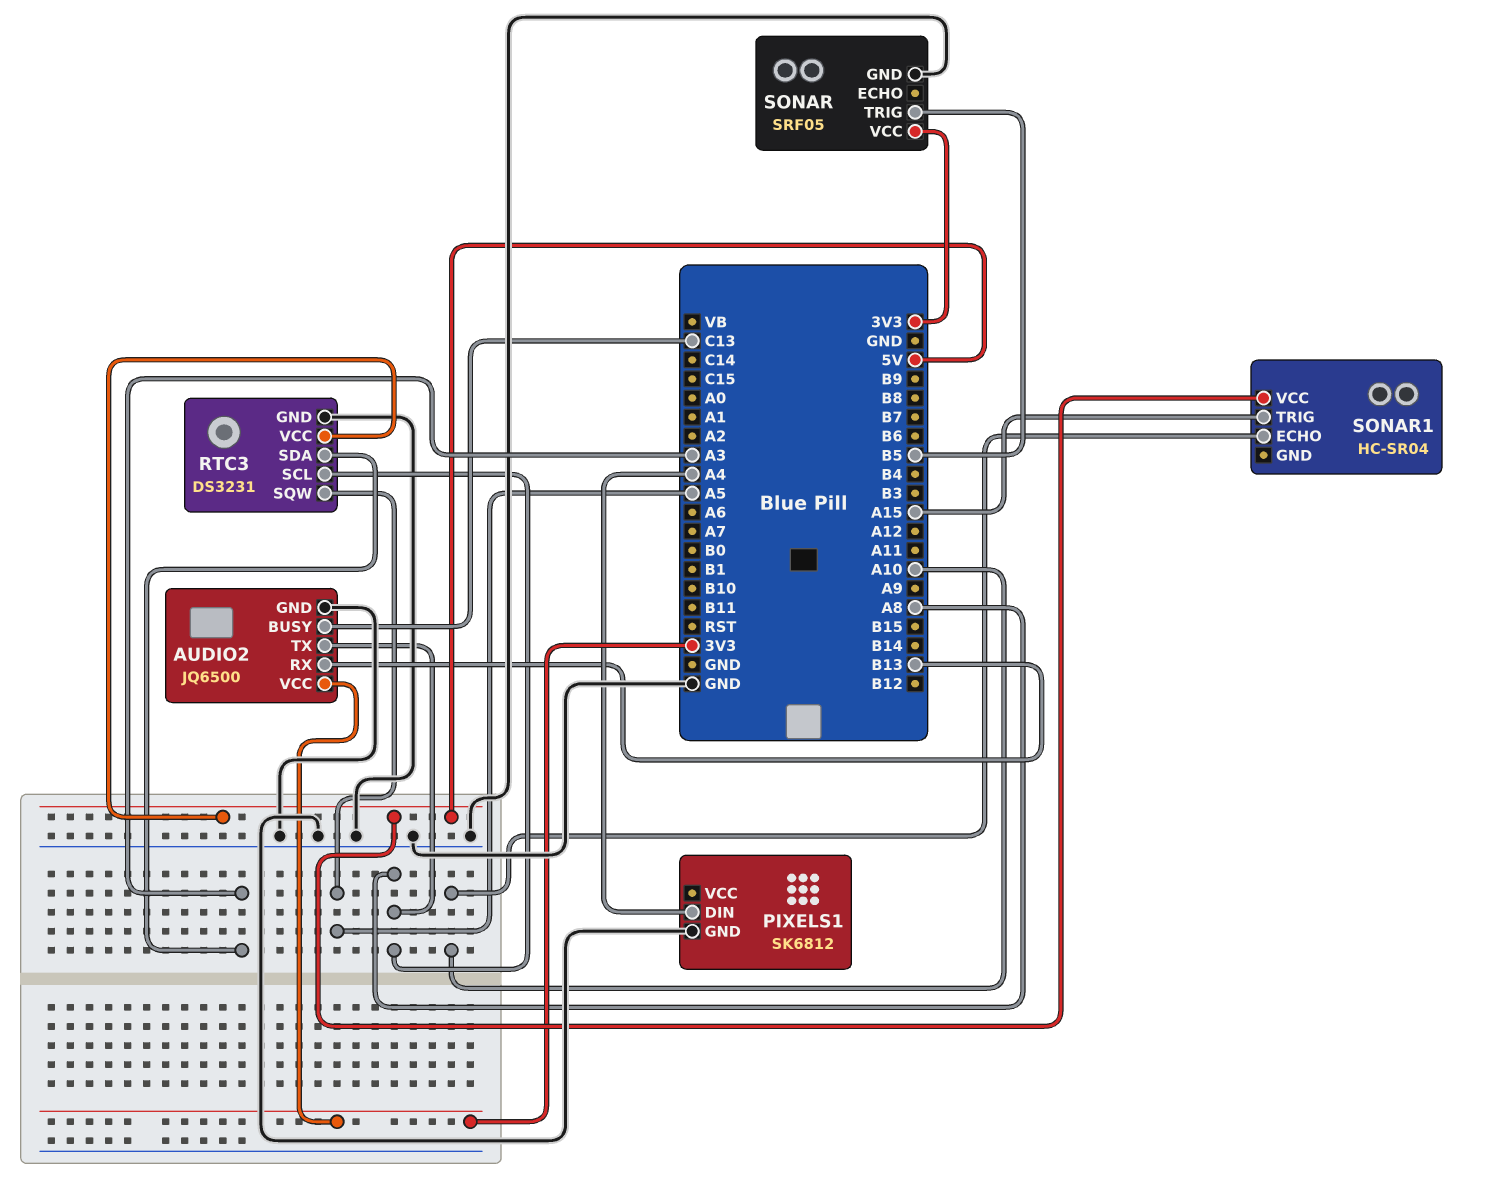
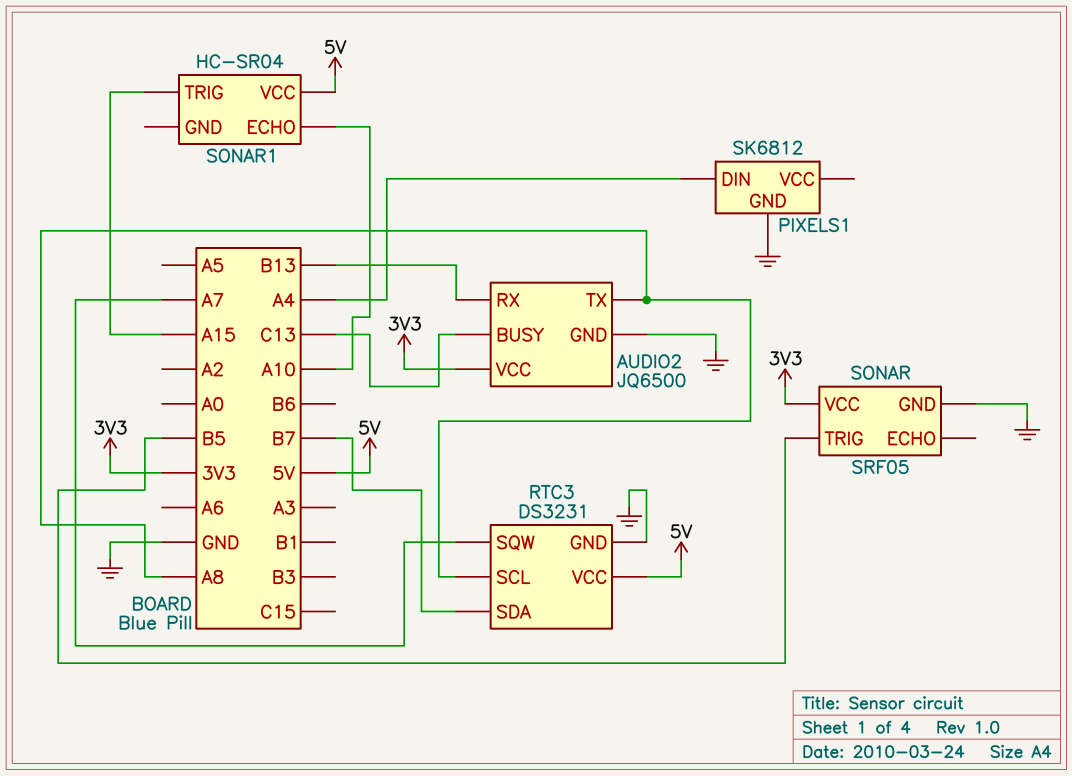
RTC3 pin SDA: A3 -> B7
RTC3 pin SQW: A5 -> A7

